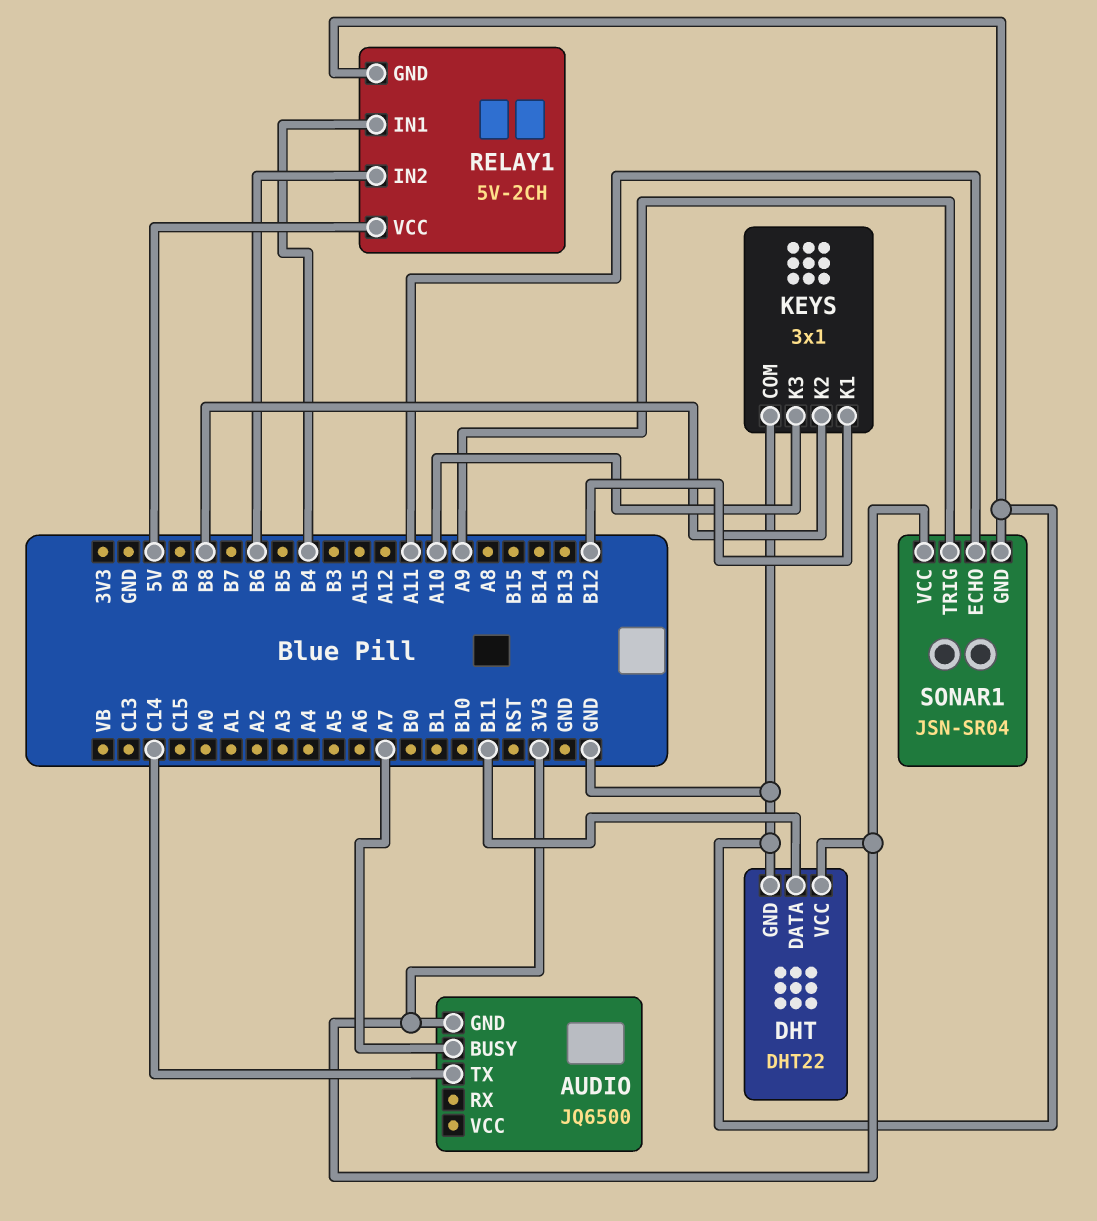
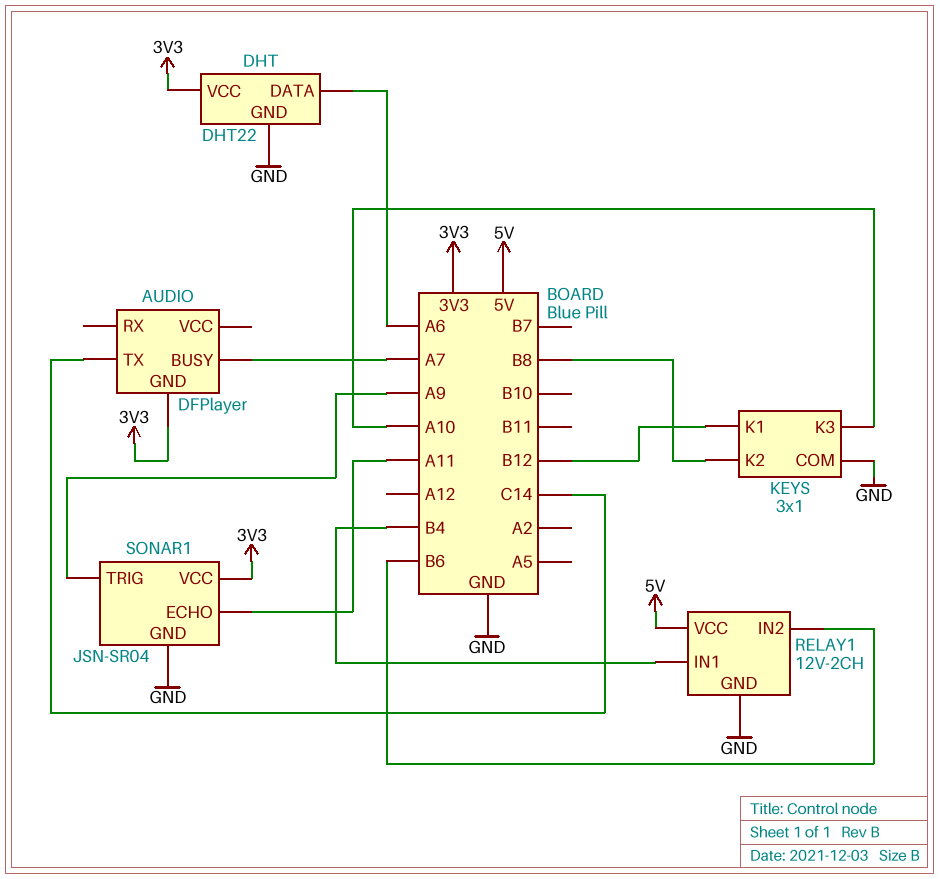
AUDIO: JQ6500 -> DFPlayer
DHT pin DATA: B11 -> A6
RELAY1: 5V-2CH -> 12V-2CH

